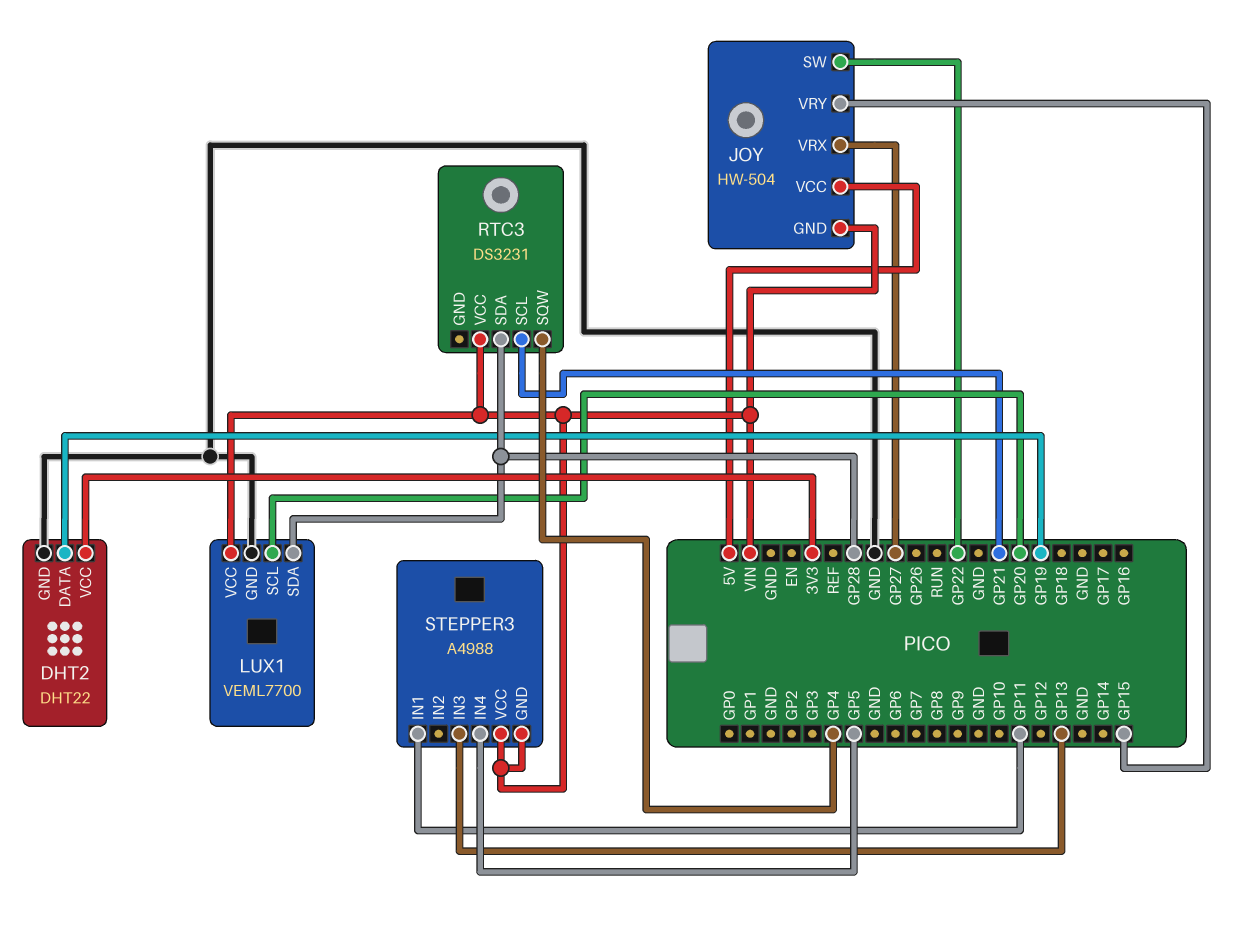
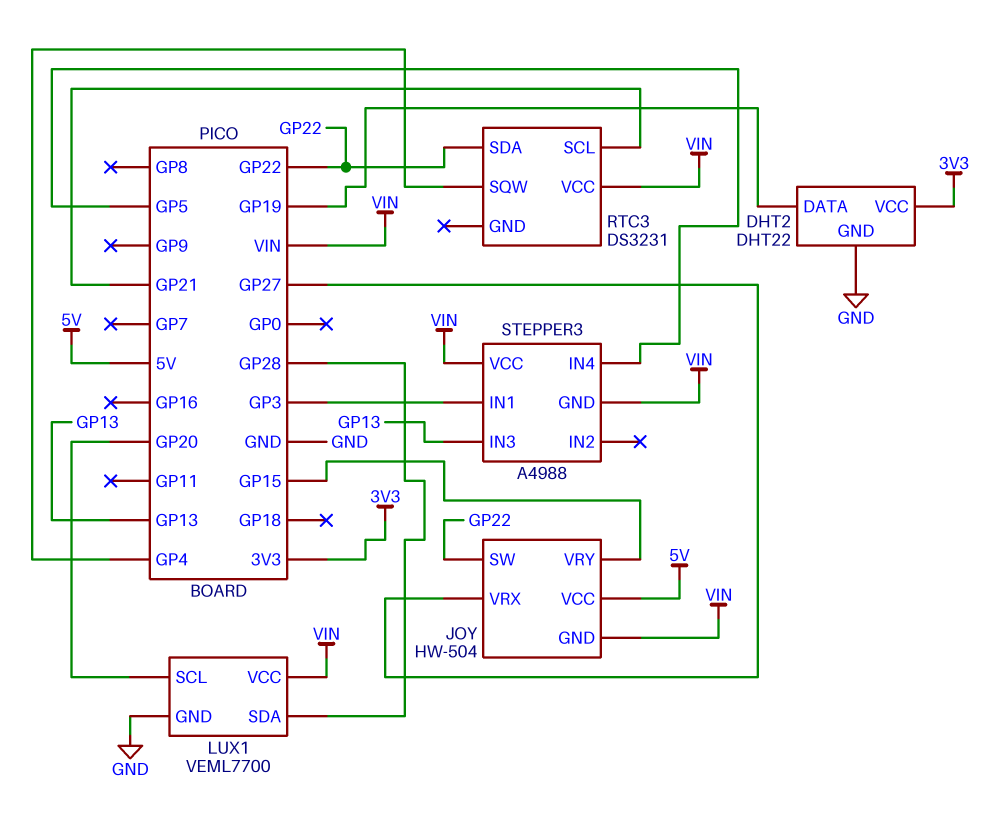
RTC3 pin SDA: GP28 -> GP22
STEPPER3 pin IN1: GP11 -> GP3

